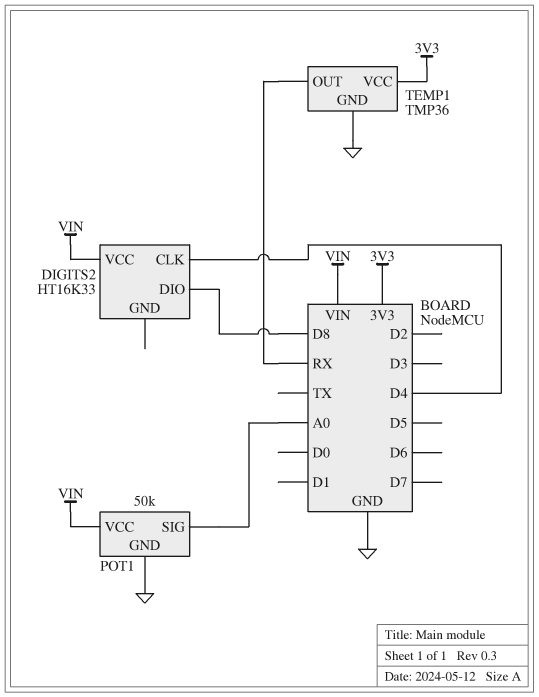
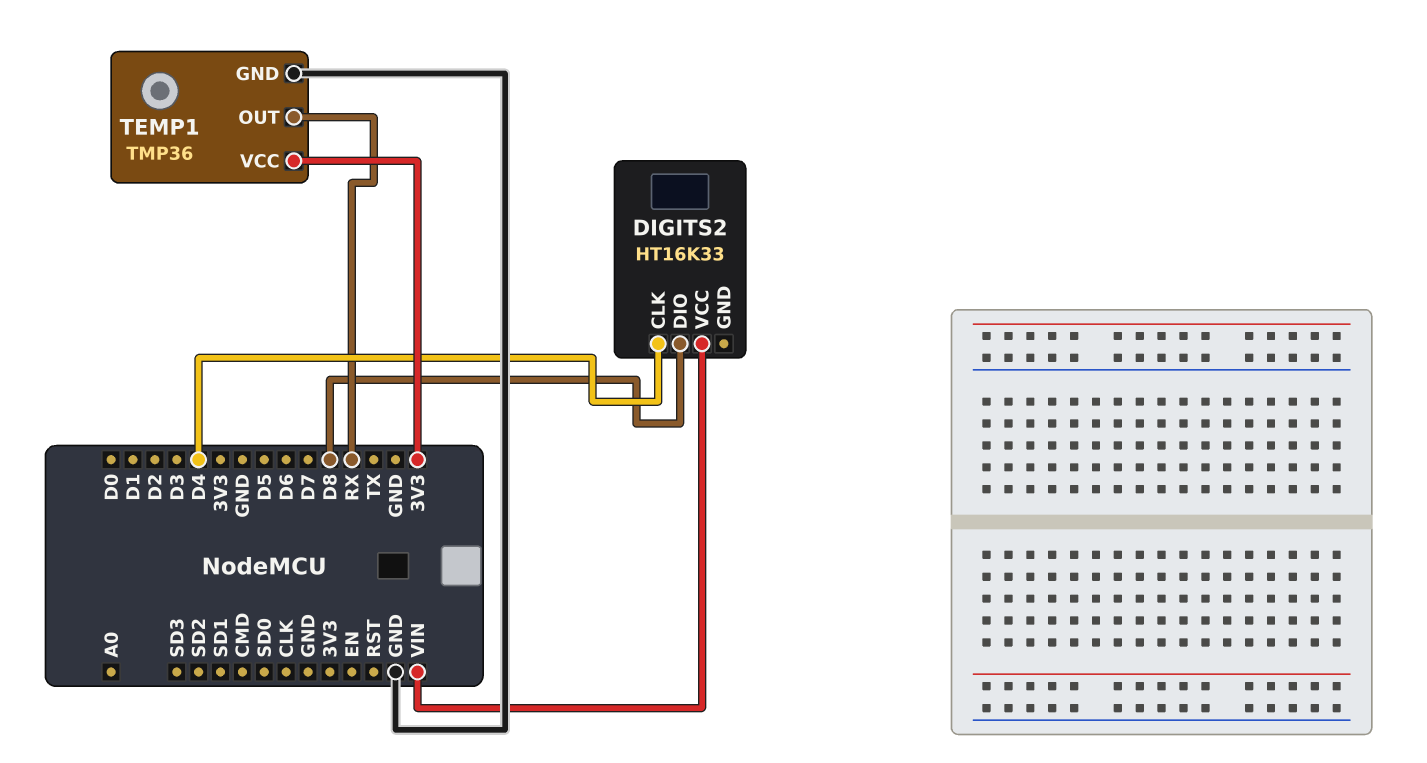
POT1: 50k -> none
POT1 pin GND: GND -> none
POT1 pin SIG: A0 -> none
POT1 pin VCC: VIN -> none

